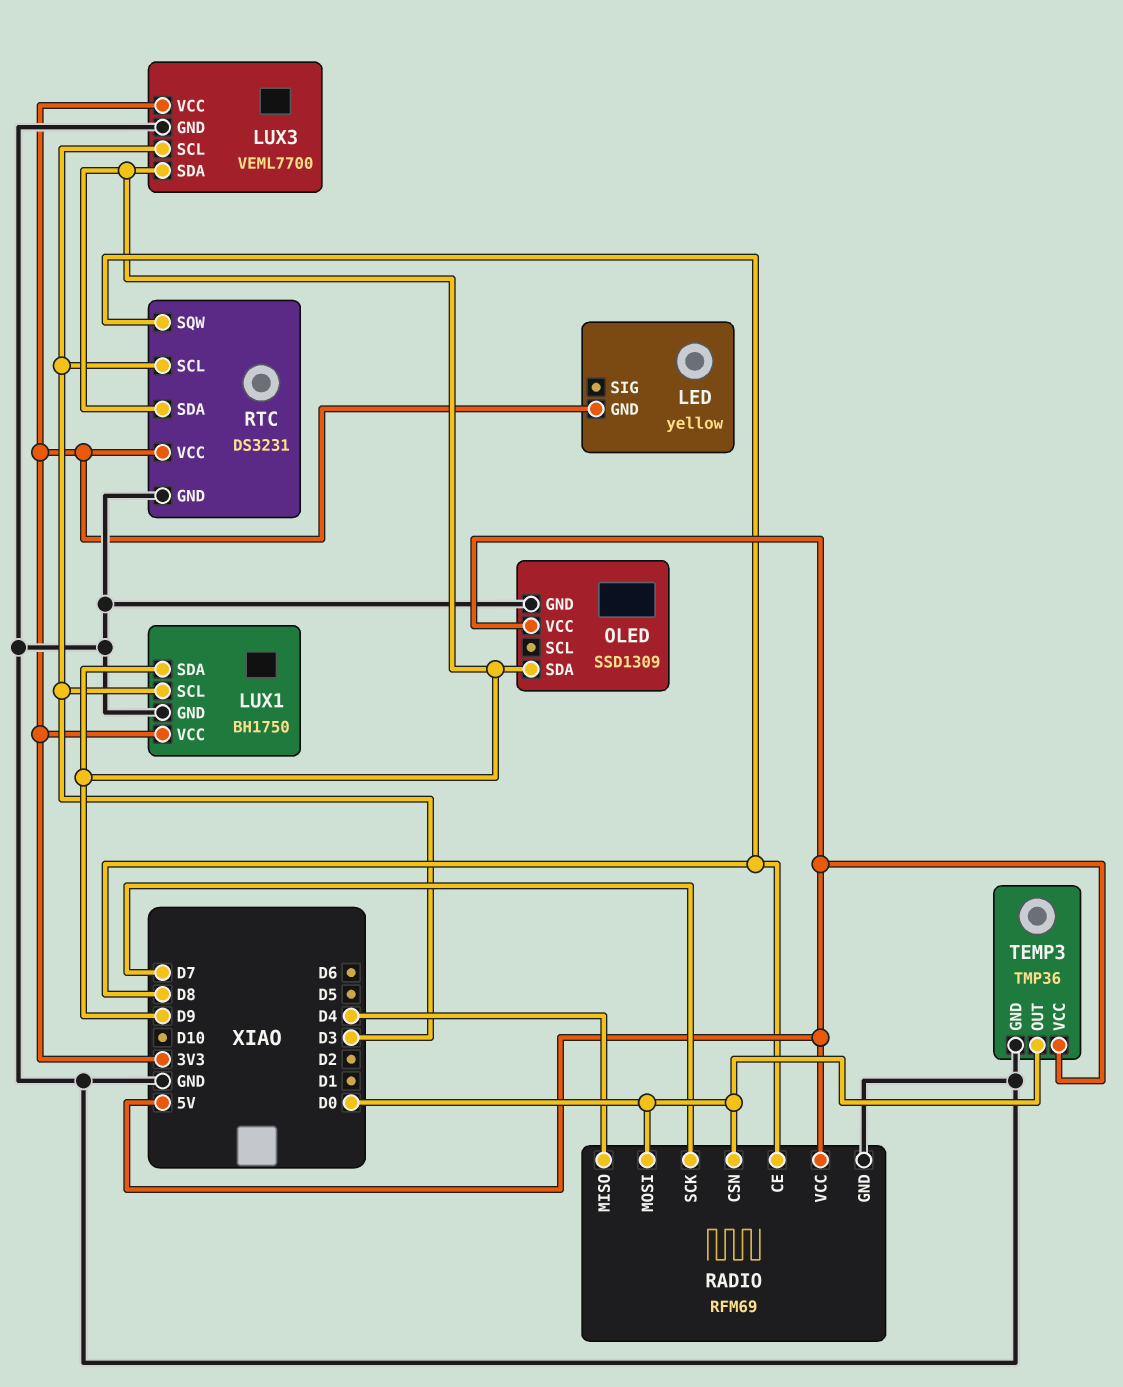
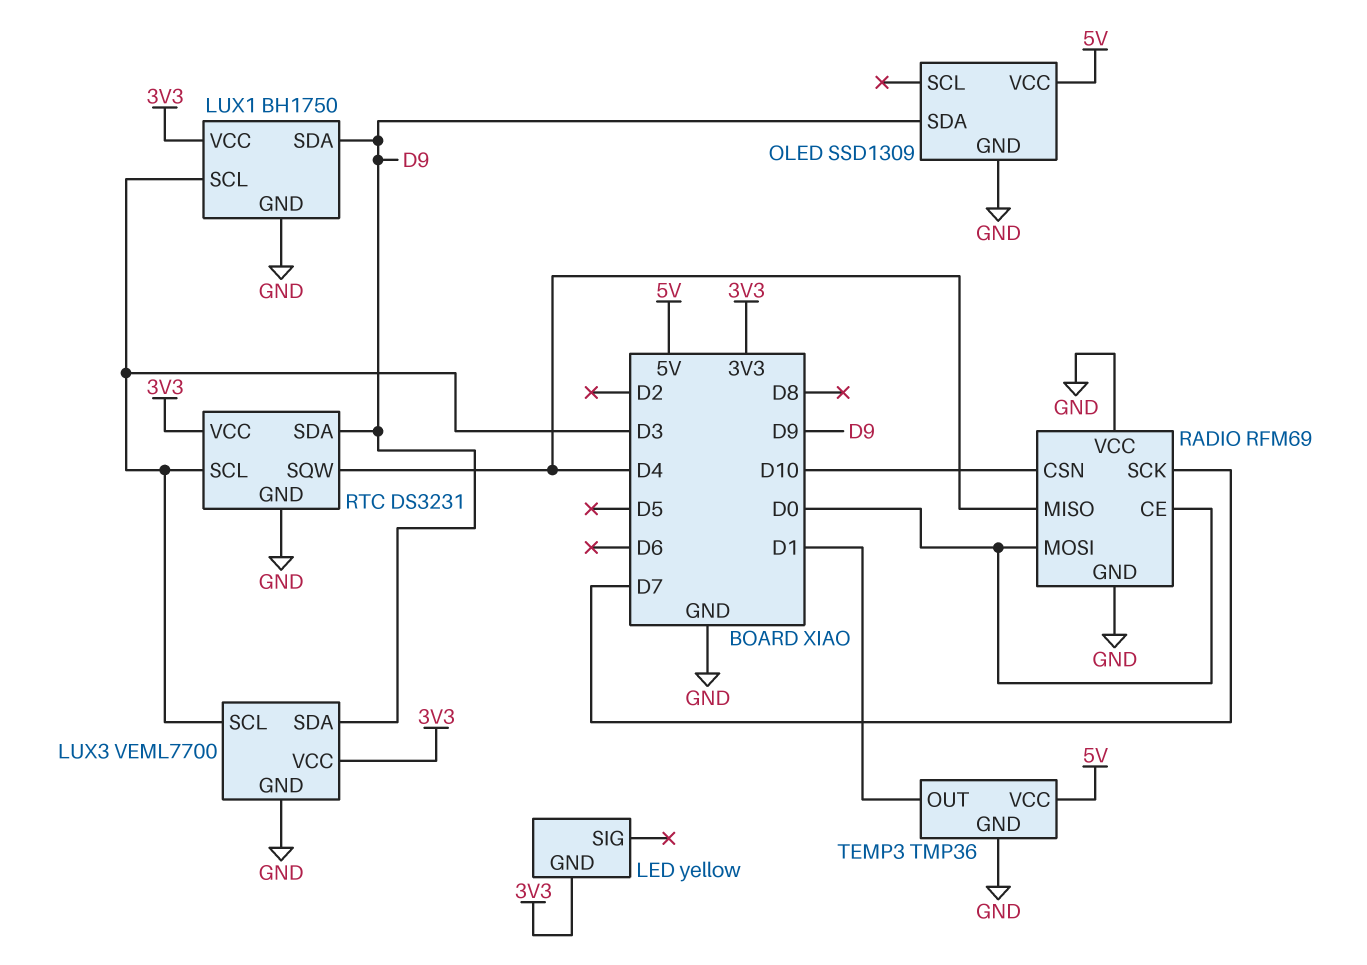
RADIO pin CE: D8 -> D0
RADIO pin CSN: D0 -> D10
RADIO pin VCC: 5V -> GND
RTC pin SQW: D8 -> D4
TEMP3 pin OUT: D0 -> D1

